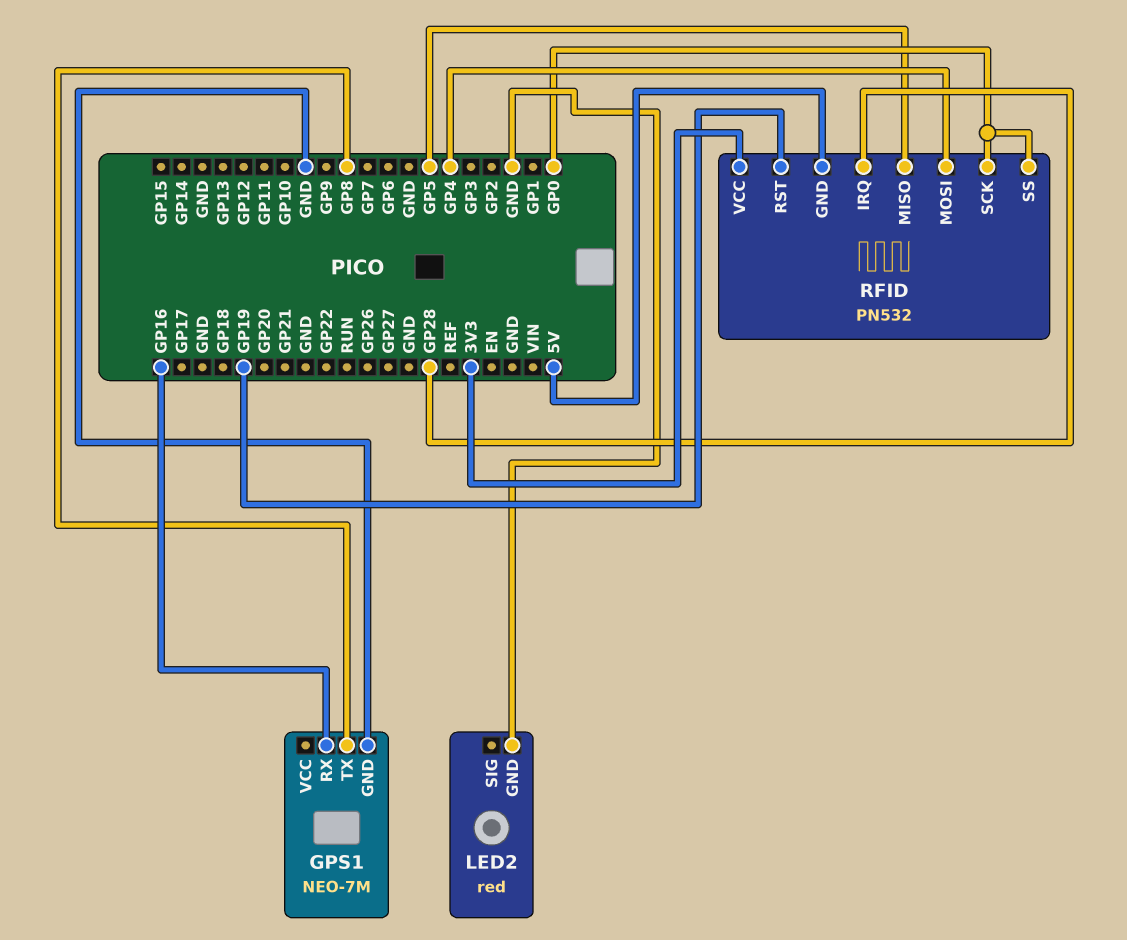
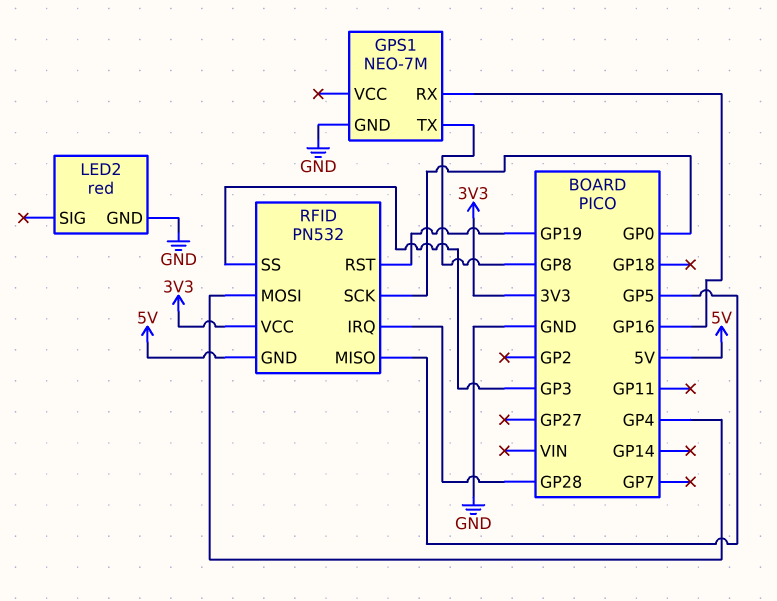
RFID pin SS: GP0 -> GP3

